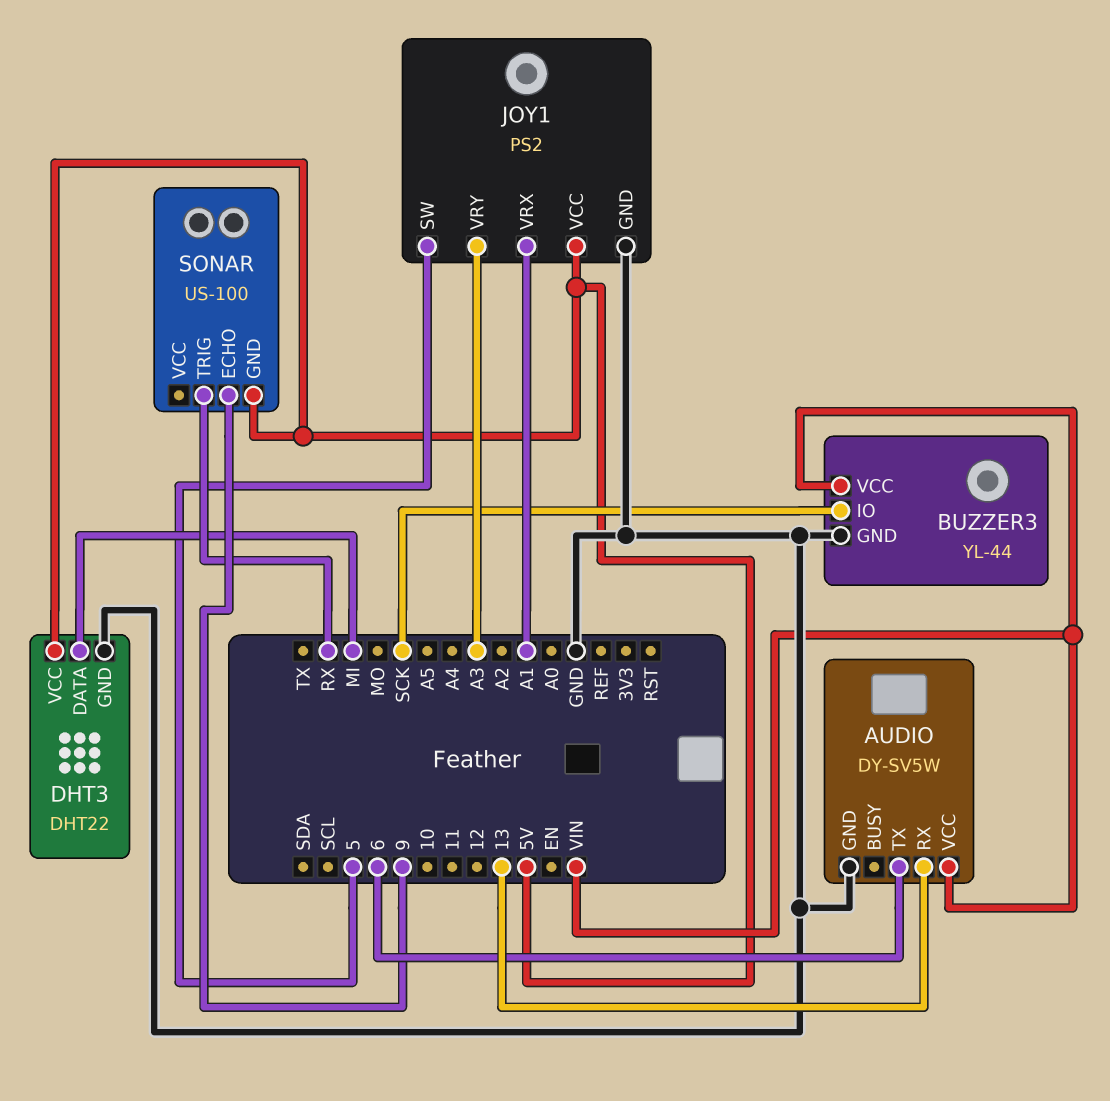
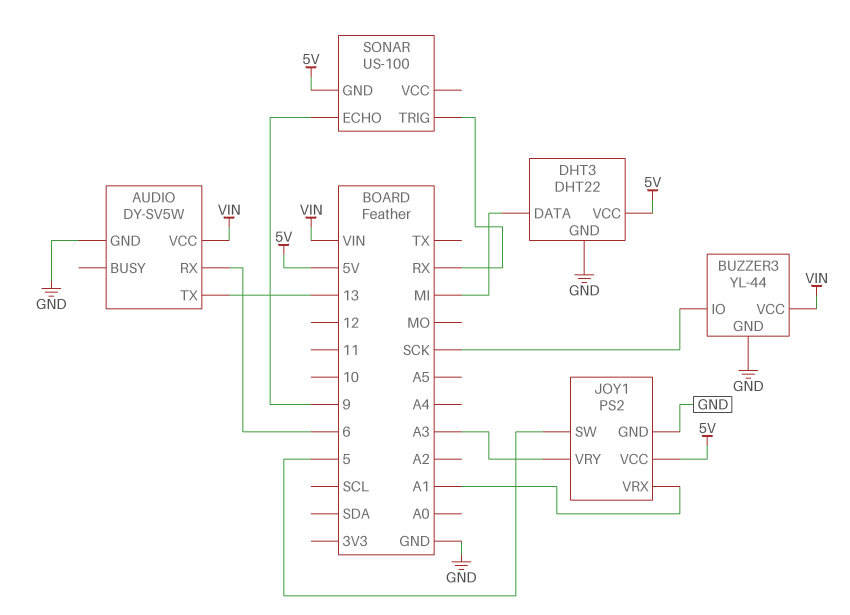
AUDIO pin RX: 13 -> 6
AUDIO pin TX: 6 -> 13

